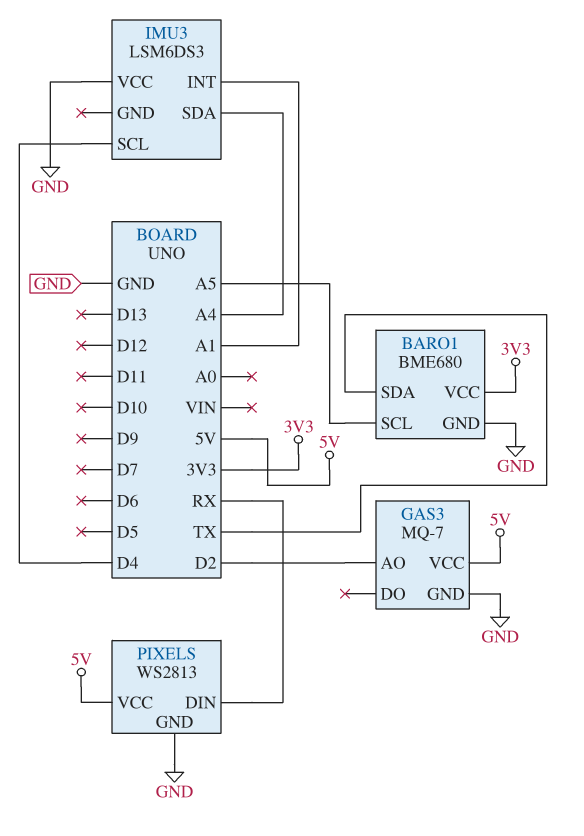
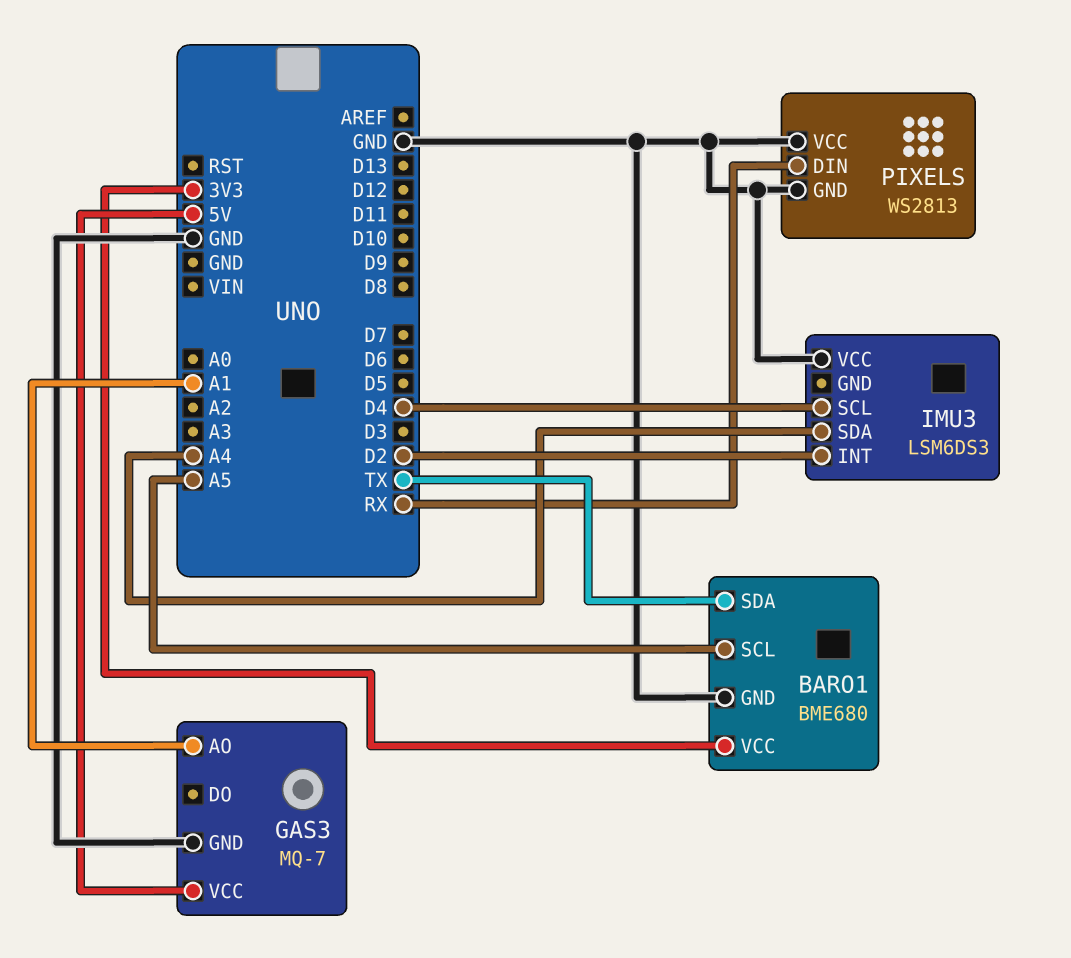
GAS3 pin AO: D2 -> A1
IMU3 pin INT: A1 -> D2
PIXELS pin VCC: 5V -> GND

